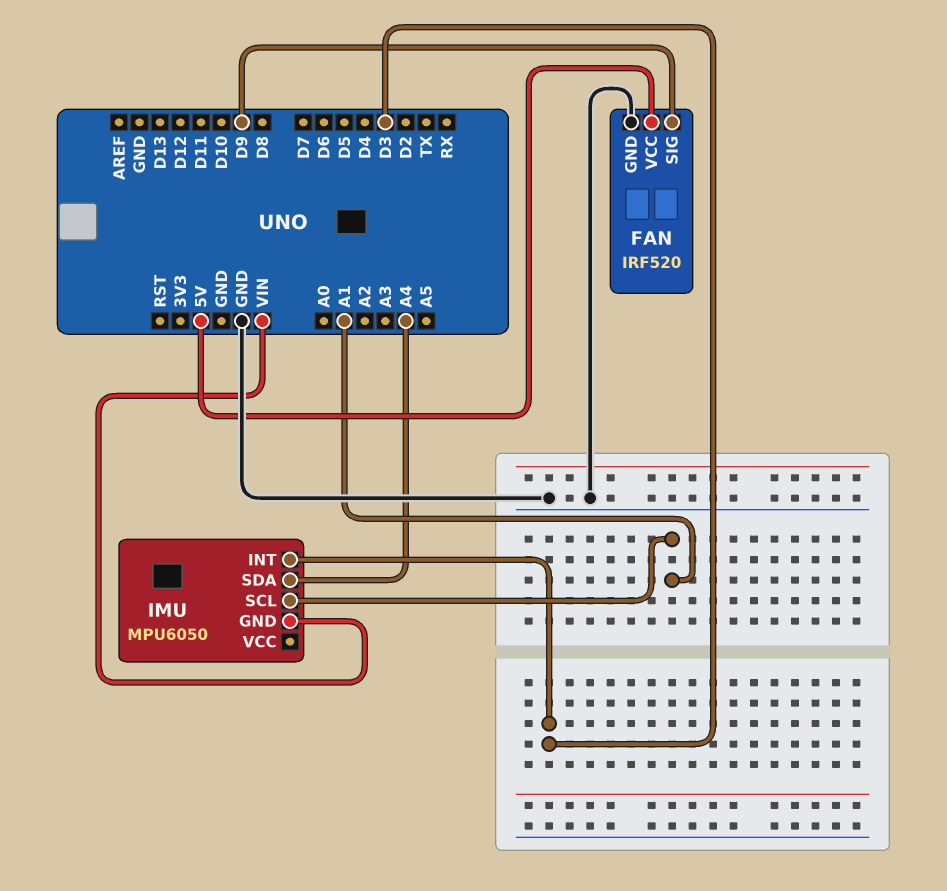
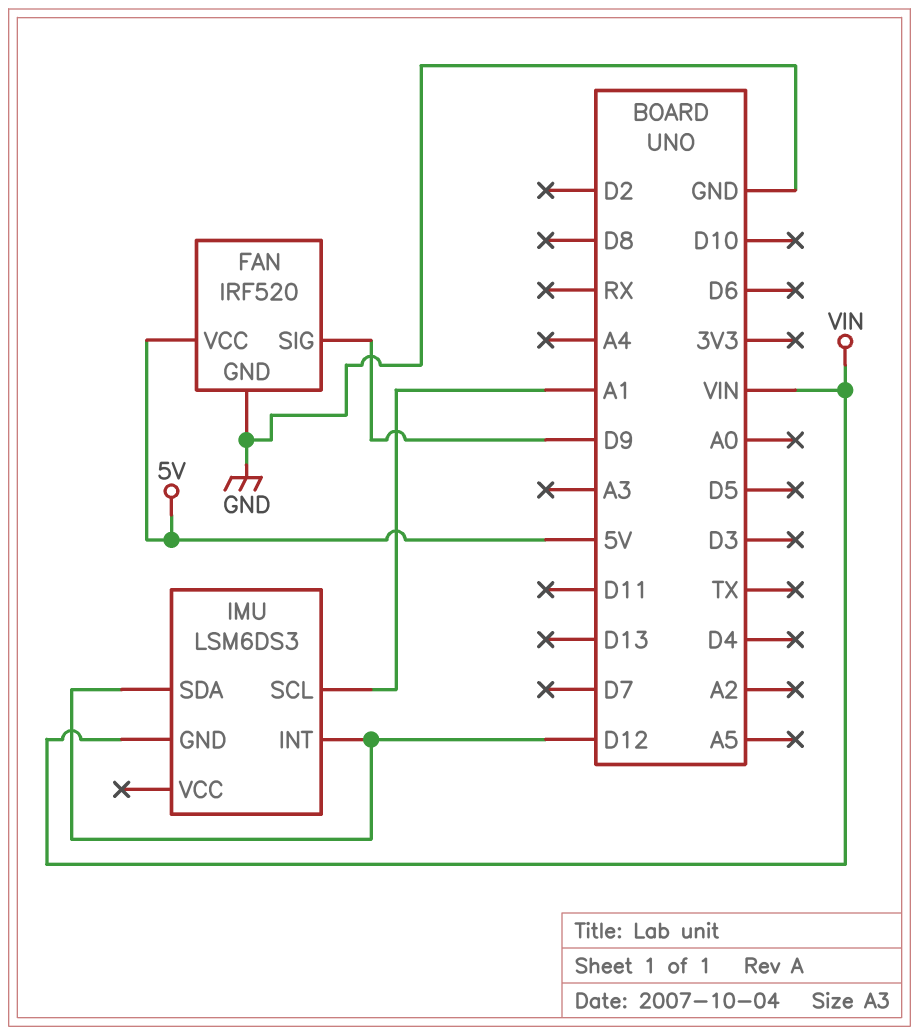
IMU: MPU6050 -> LSM6DS3
IMU pin INT: D3 -> D12
IMU pin SDA: A4 -> D12

